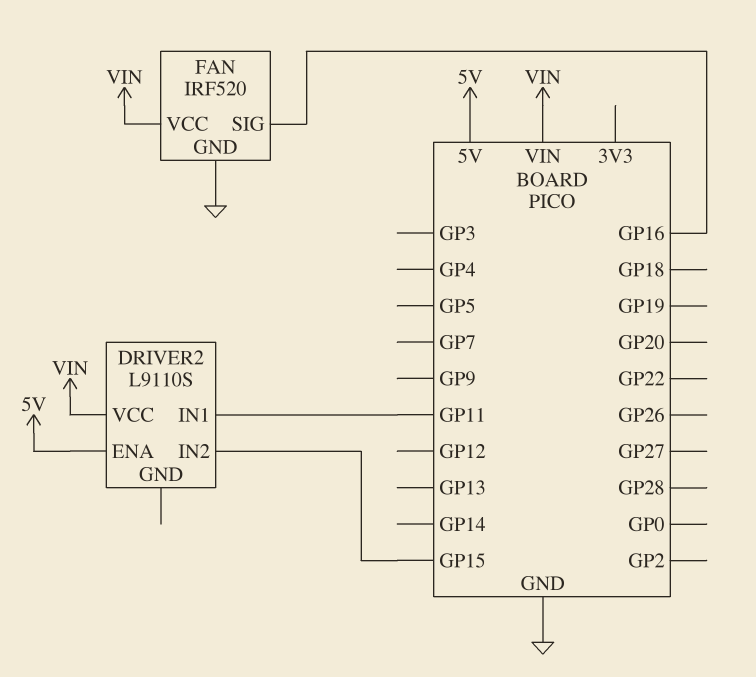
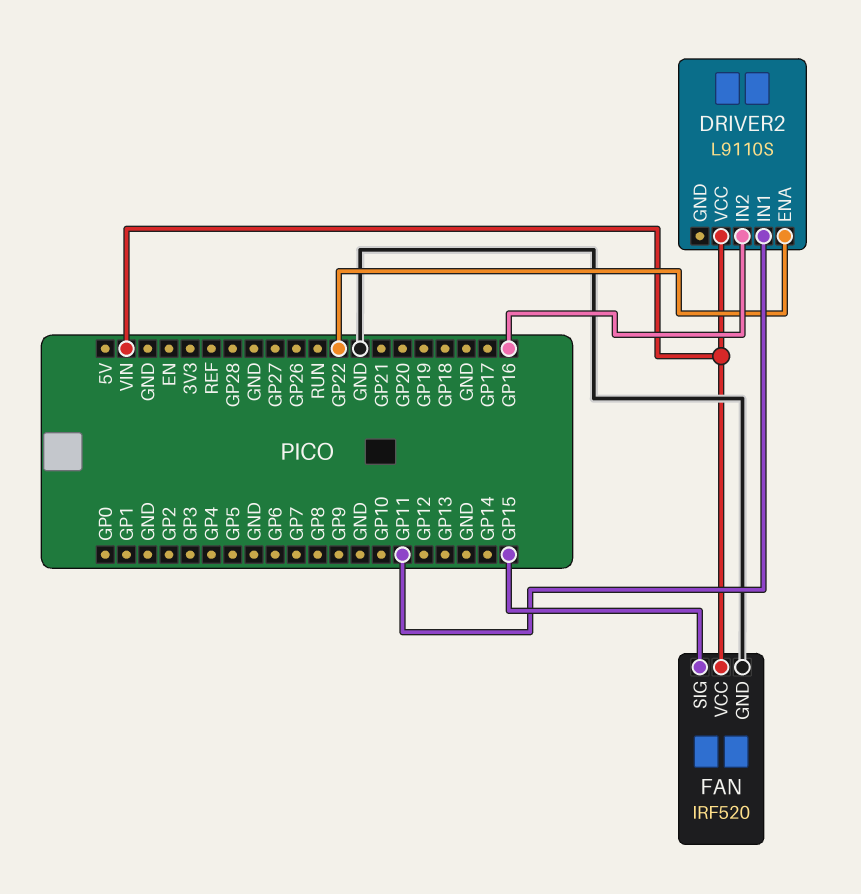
DRIVER2 pin ENA: 5V -> GP22
DRIVER2 pin IN2: GP15 -> GP16
FAN pin SIG: GP16 -> GP15

